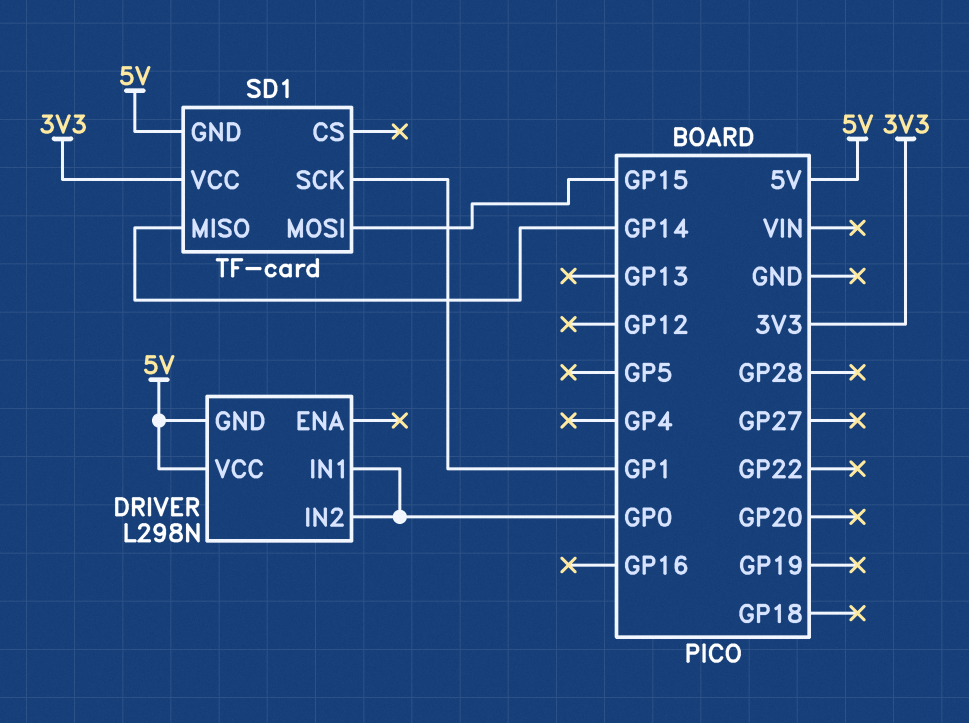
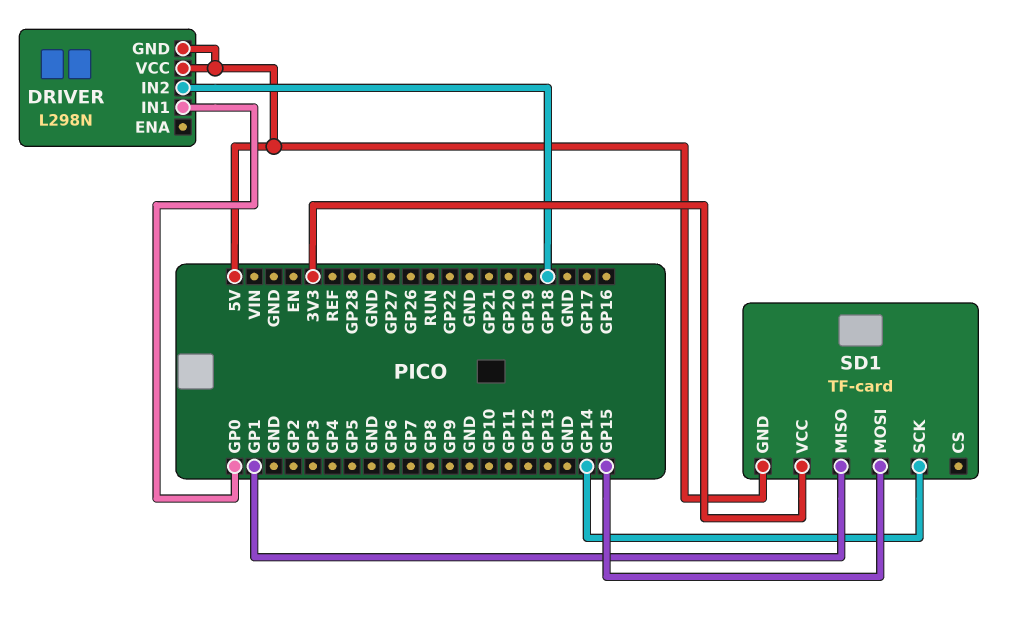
DRIVER pin IN2: GP0 -> GP18
SD1 pin MISO: GP14 -> GP1
SD1 pin SCK: GP1 -> GP14

